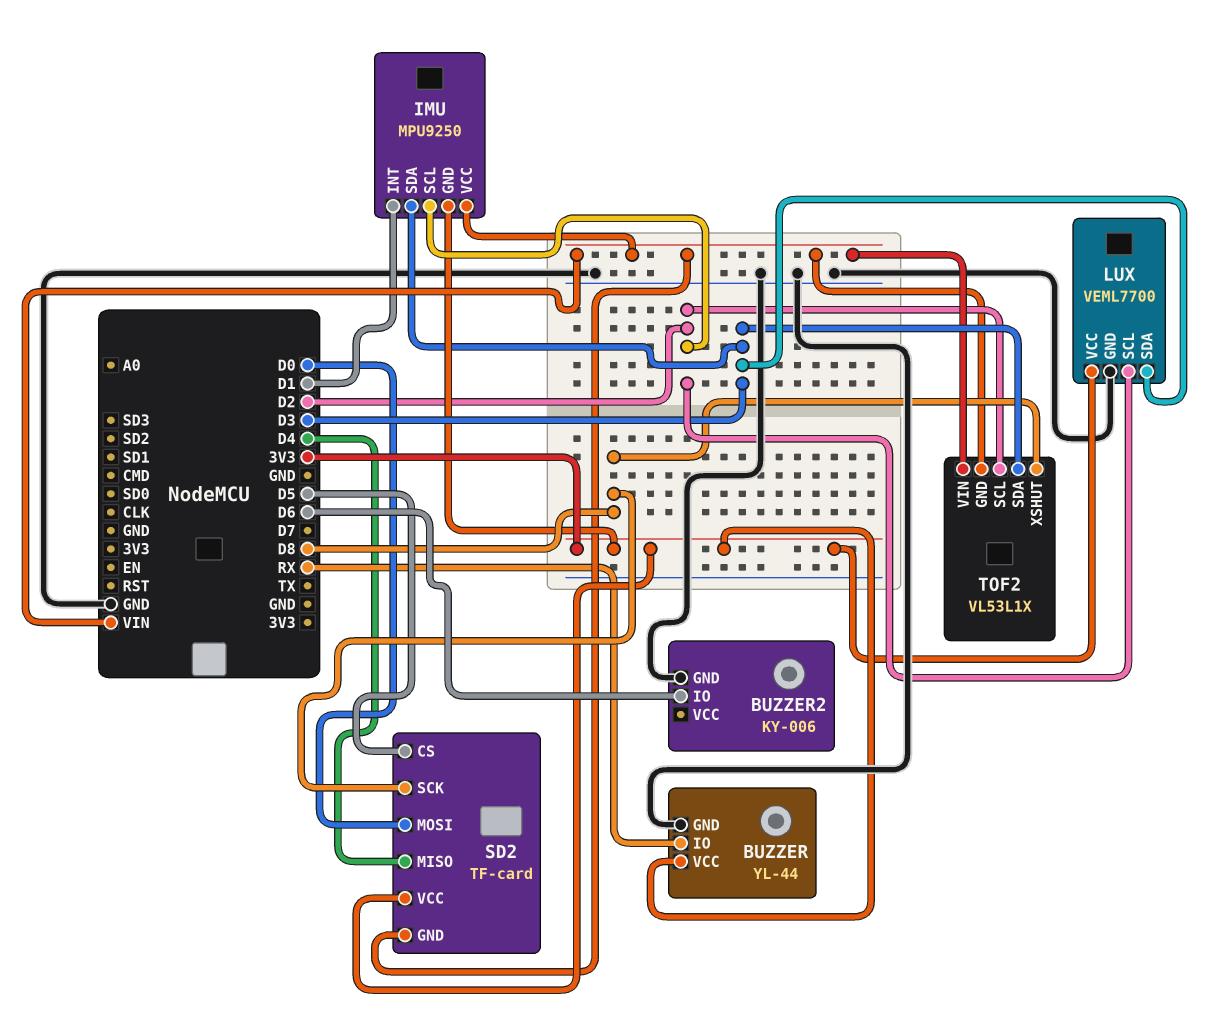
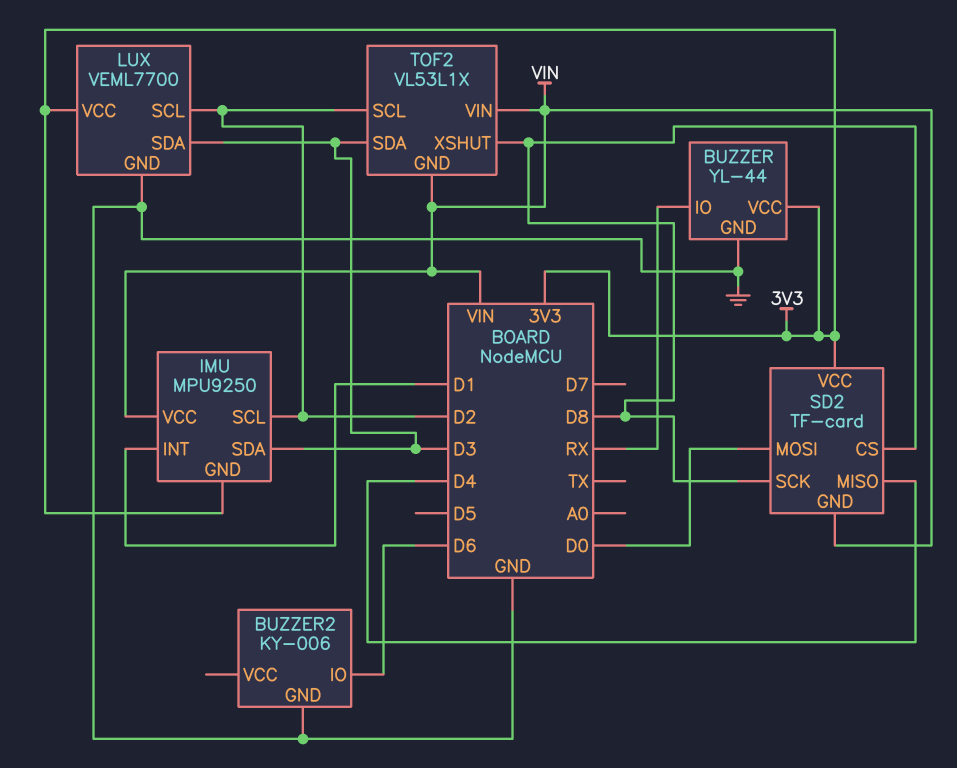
SD2 pin CS: D5 -> D8

